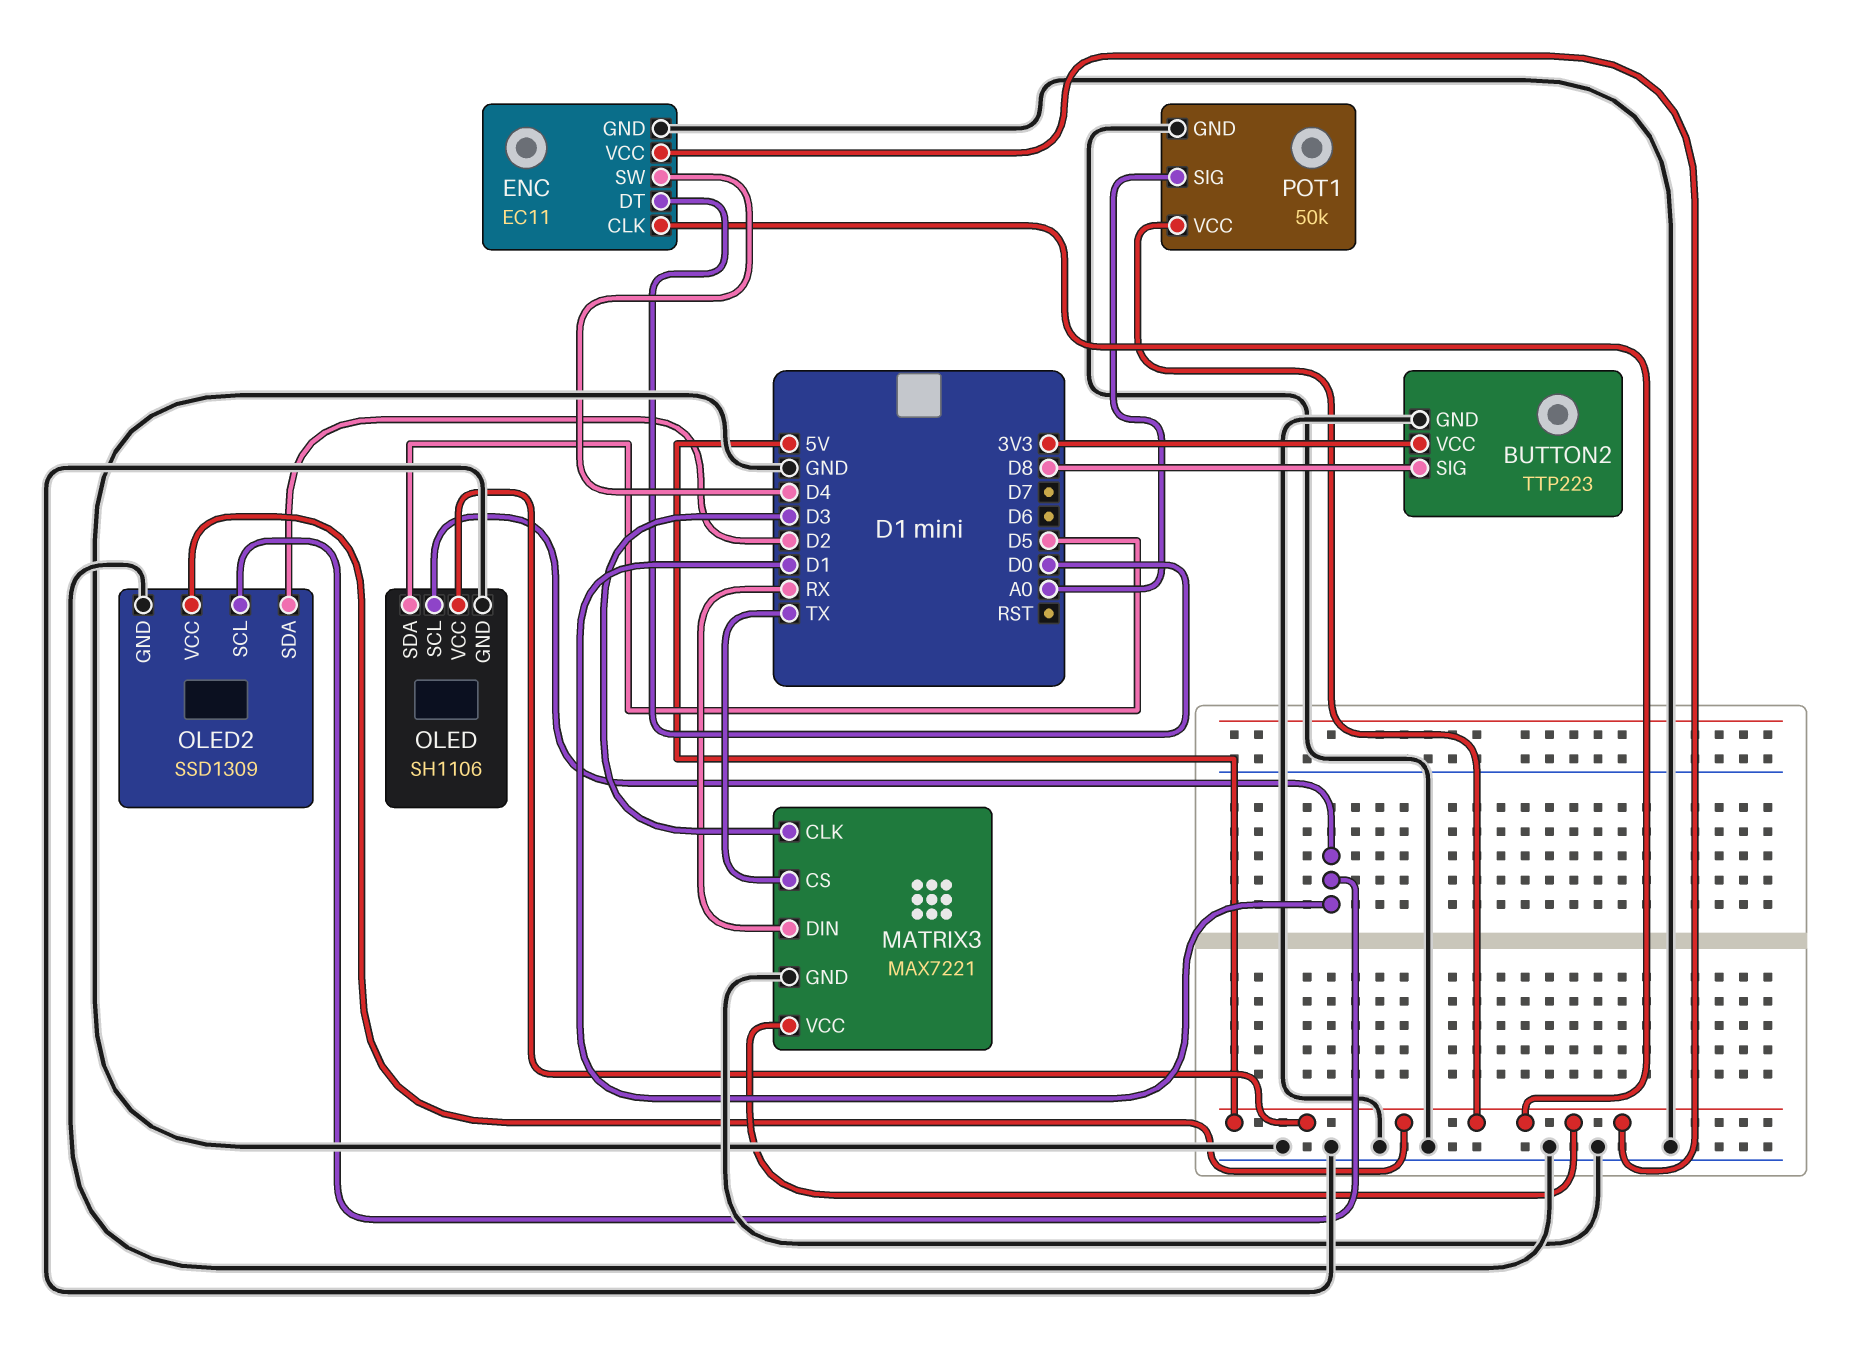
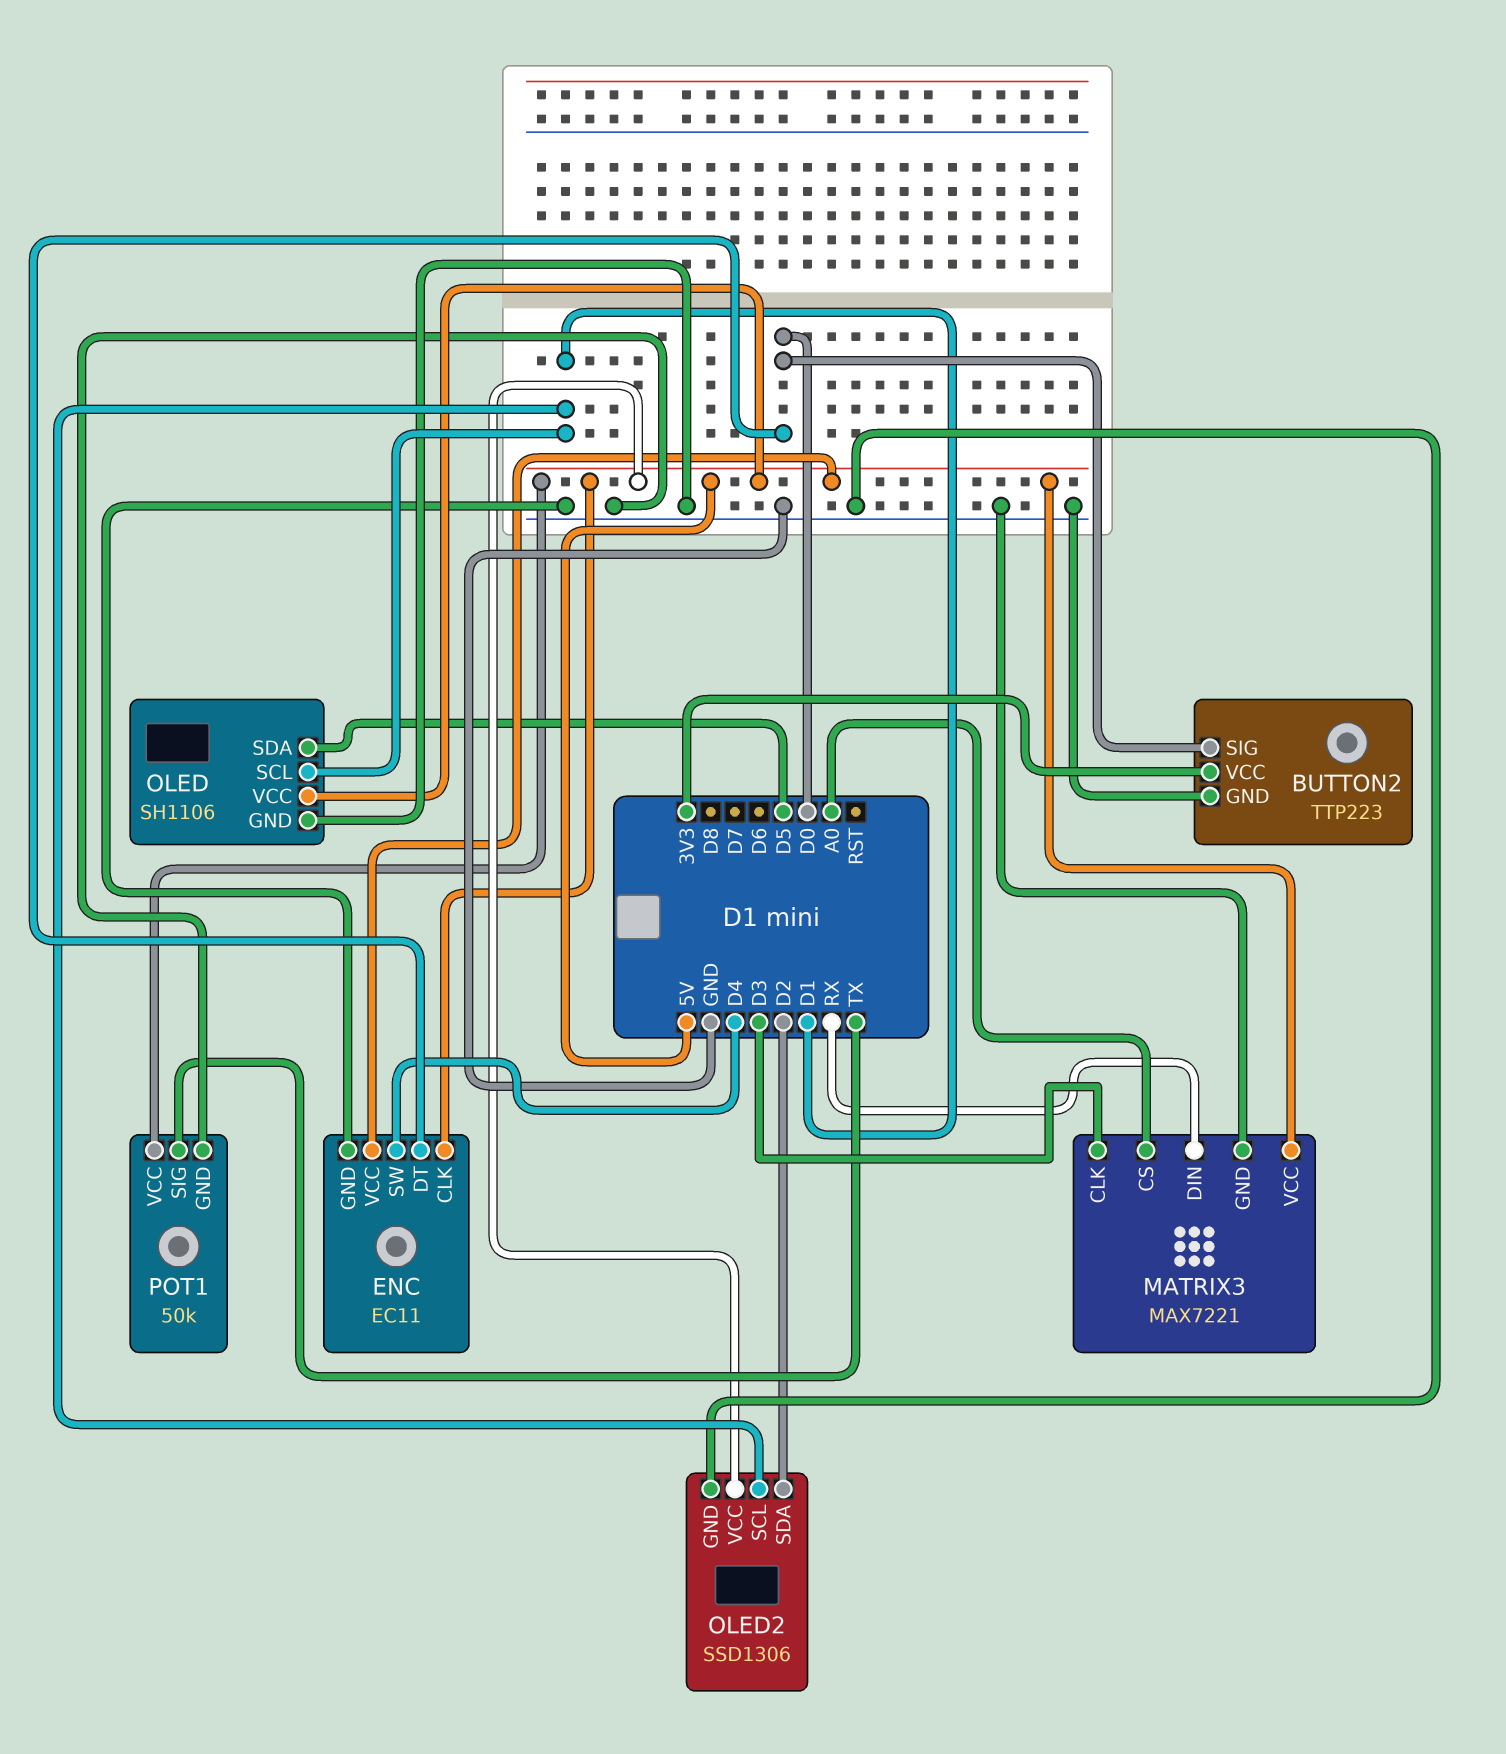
BUTTON2 pin SIG: D8 -> D0
MATRIX3 pin CS: TX -> A0
OLED2: SSD1309 -> SSD1306
POT1 pin SIG: A0 -> TX

